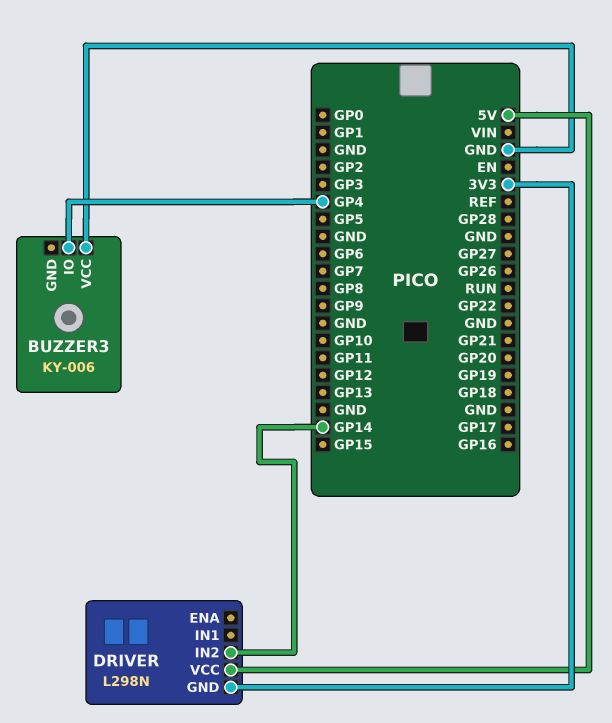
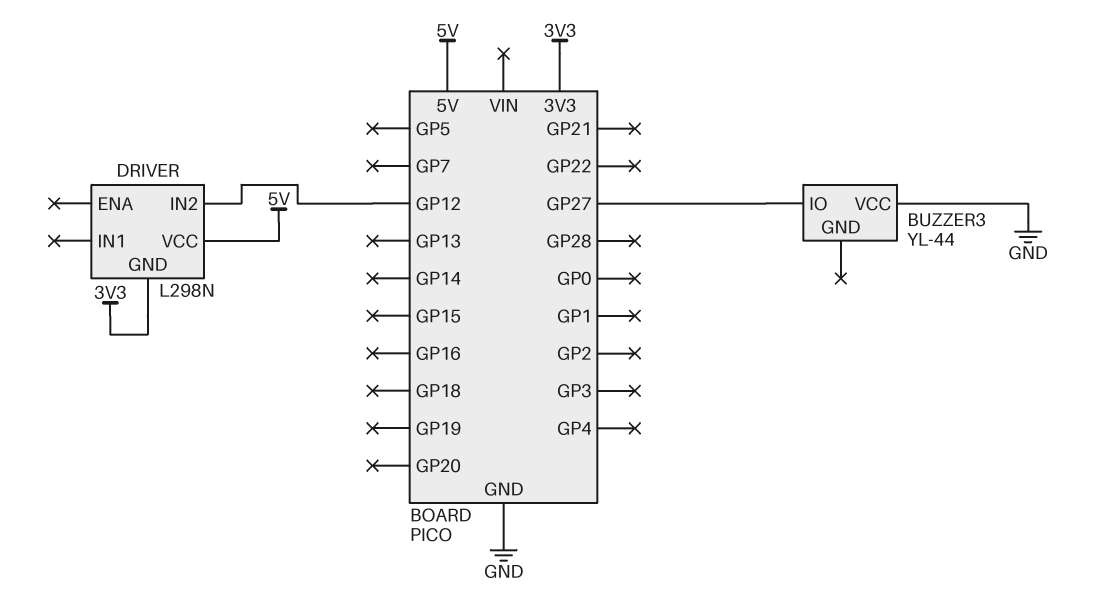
BUZZER3: KY-006 -> YL-44
BUZZER3 pin IO: GP4 -> GP27
DRIVER pin IN2: GP14 -> GP12

